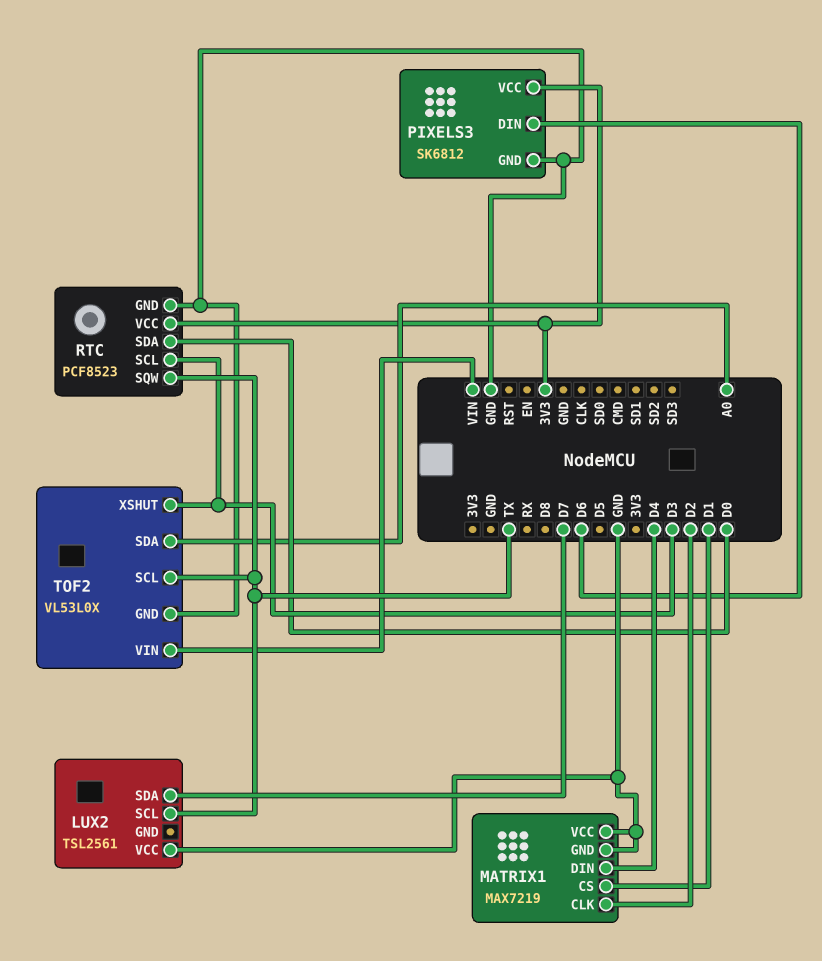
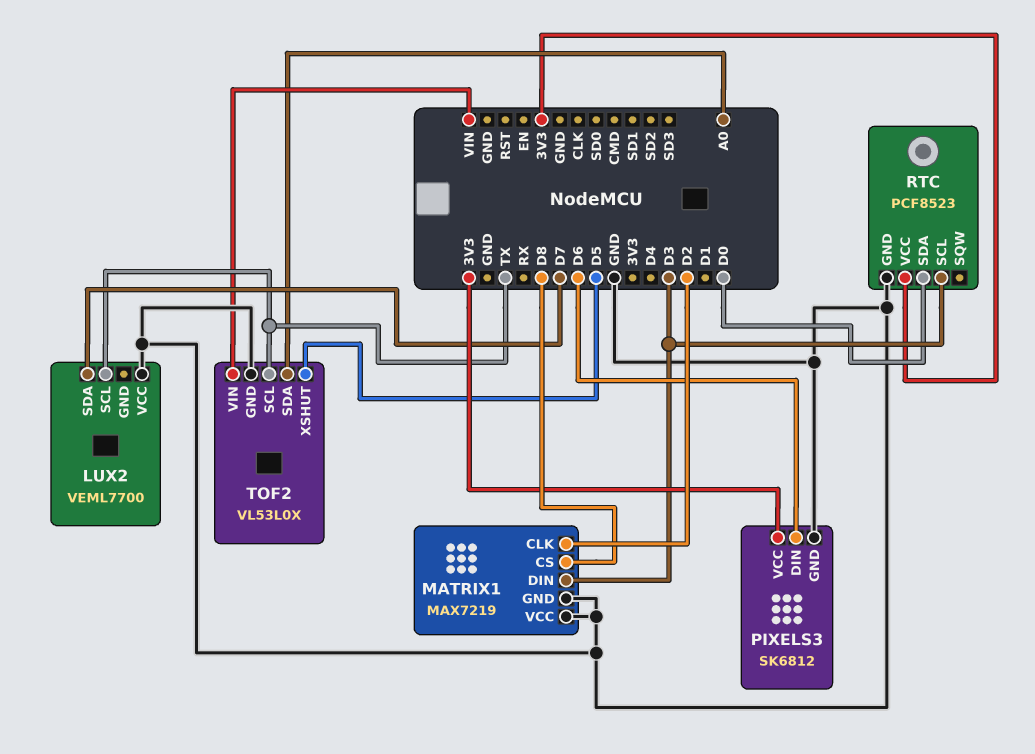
LUX2: TSL2561 -> VEML7700
MATRIX1 pin CS: D1 -> D8
MATRIX1 pin DIN: D4 -> D3
RTC pin SQW: TX -> none
TOF2 pin XSHUT: D3 -> D5

